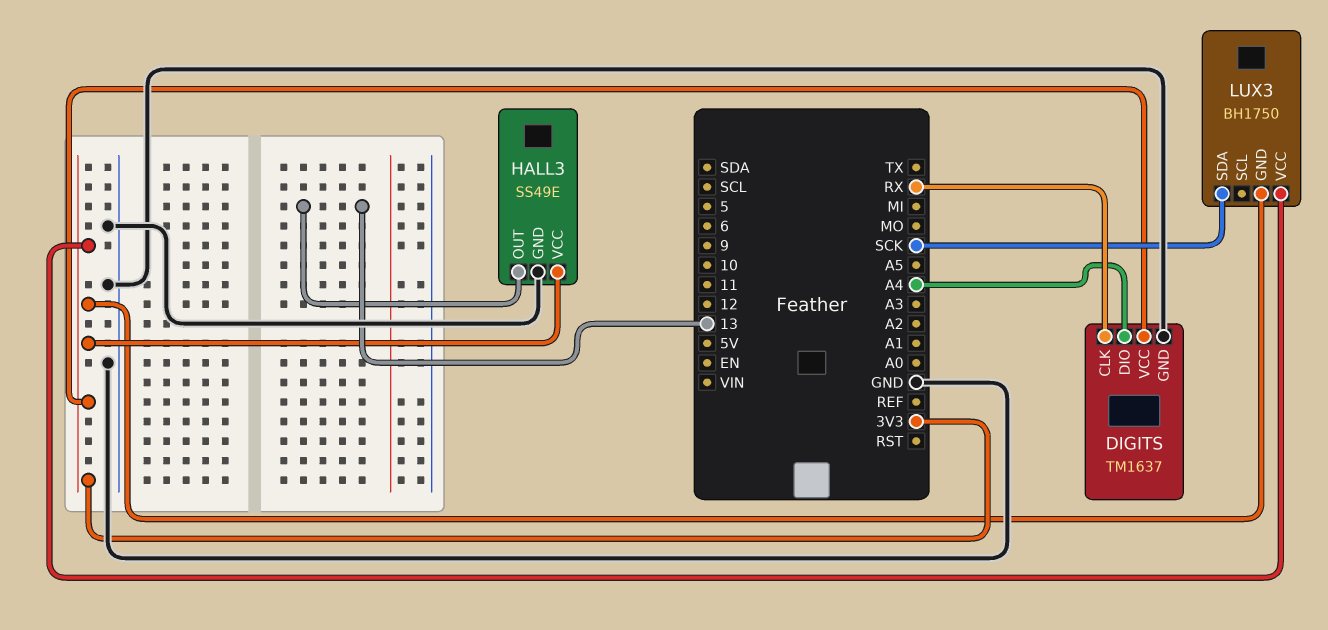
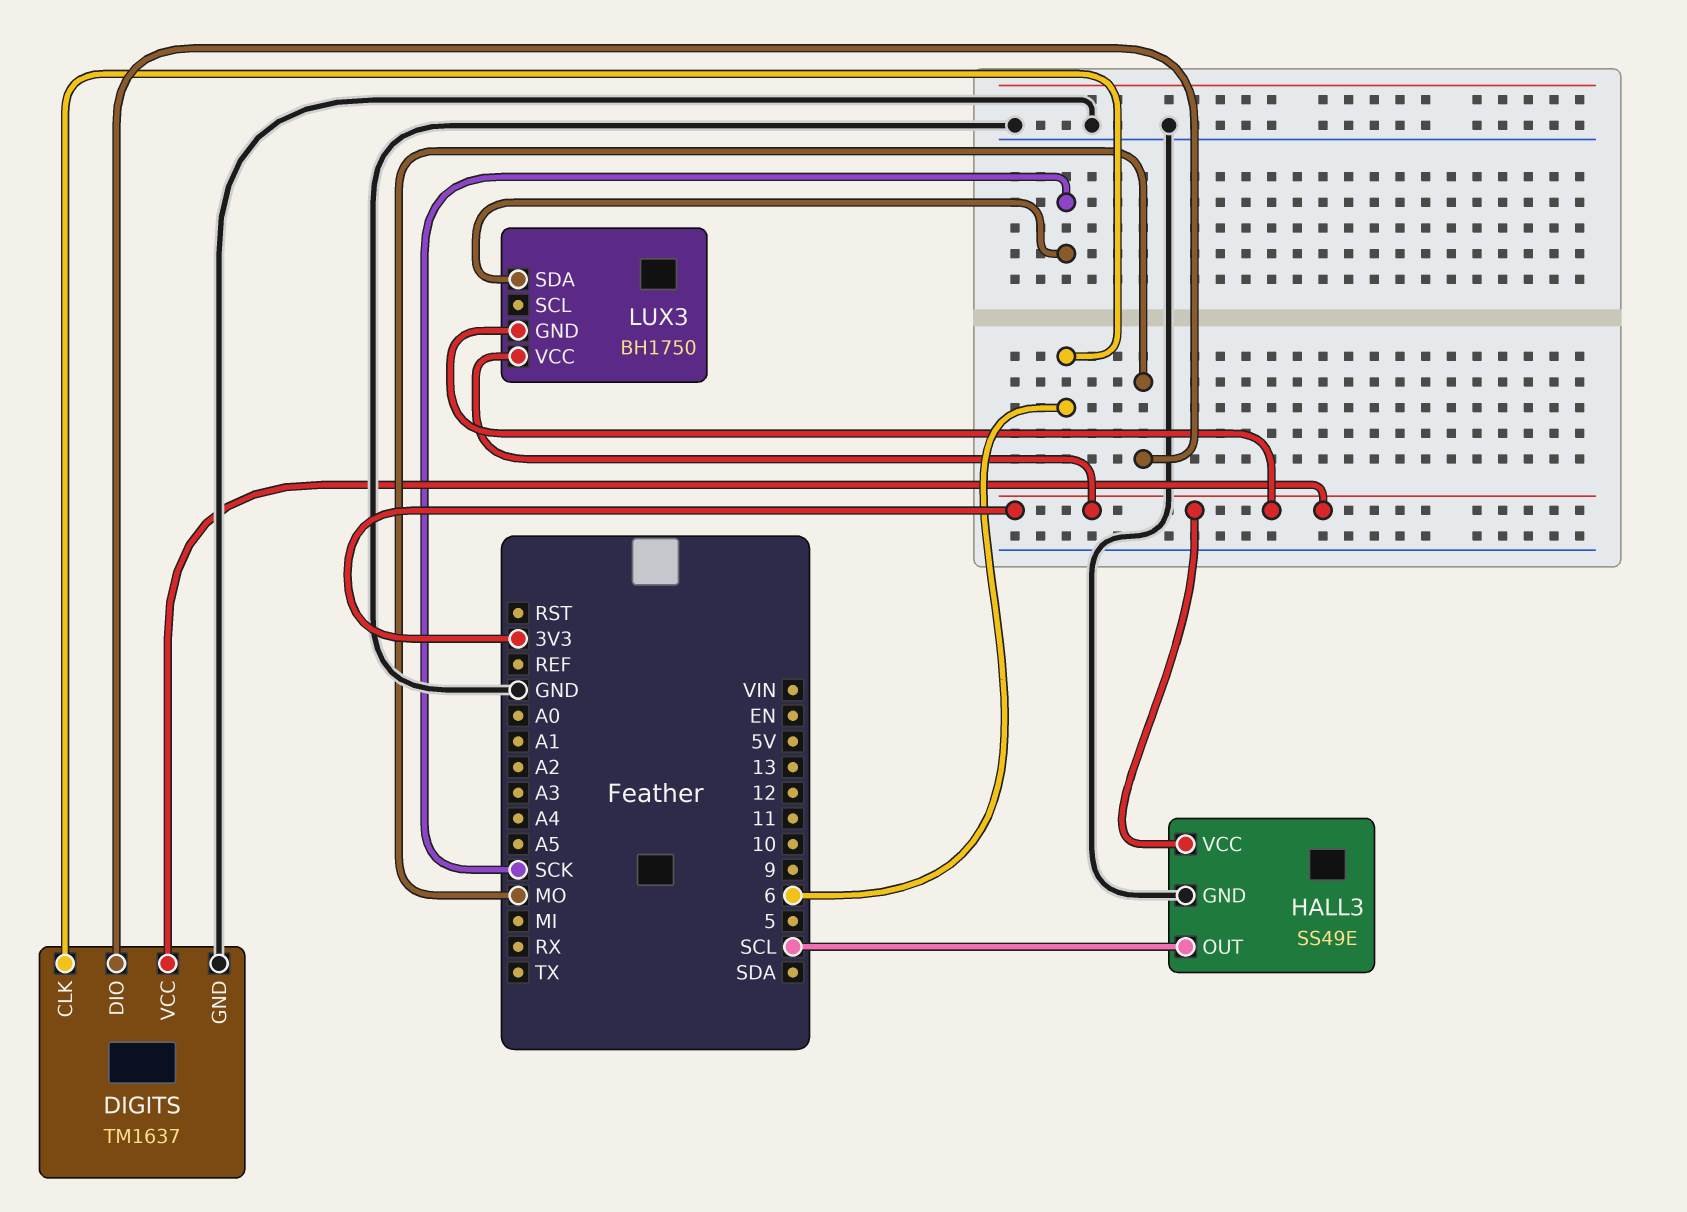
DIGITS pin CLK: RX -> 6
DIGITS pin DIO: A4 -> MO
HALL3 pin OUT: 13 -> SCL

